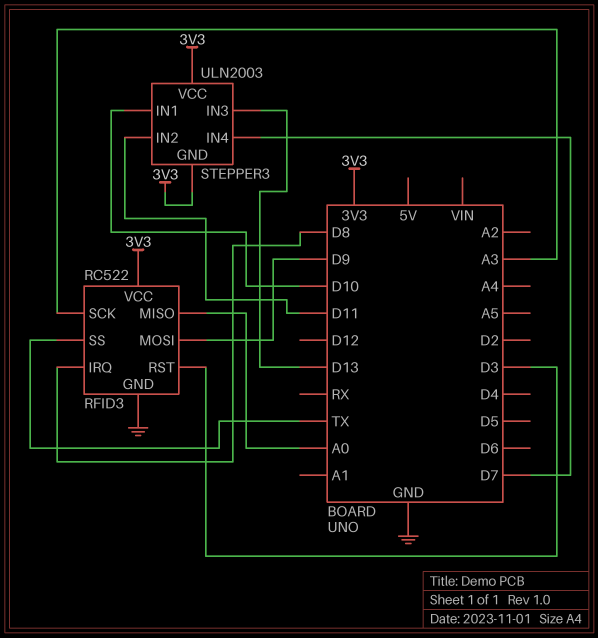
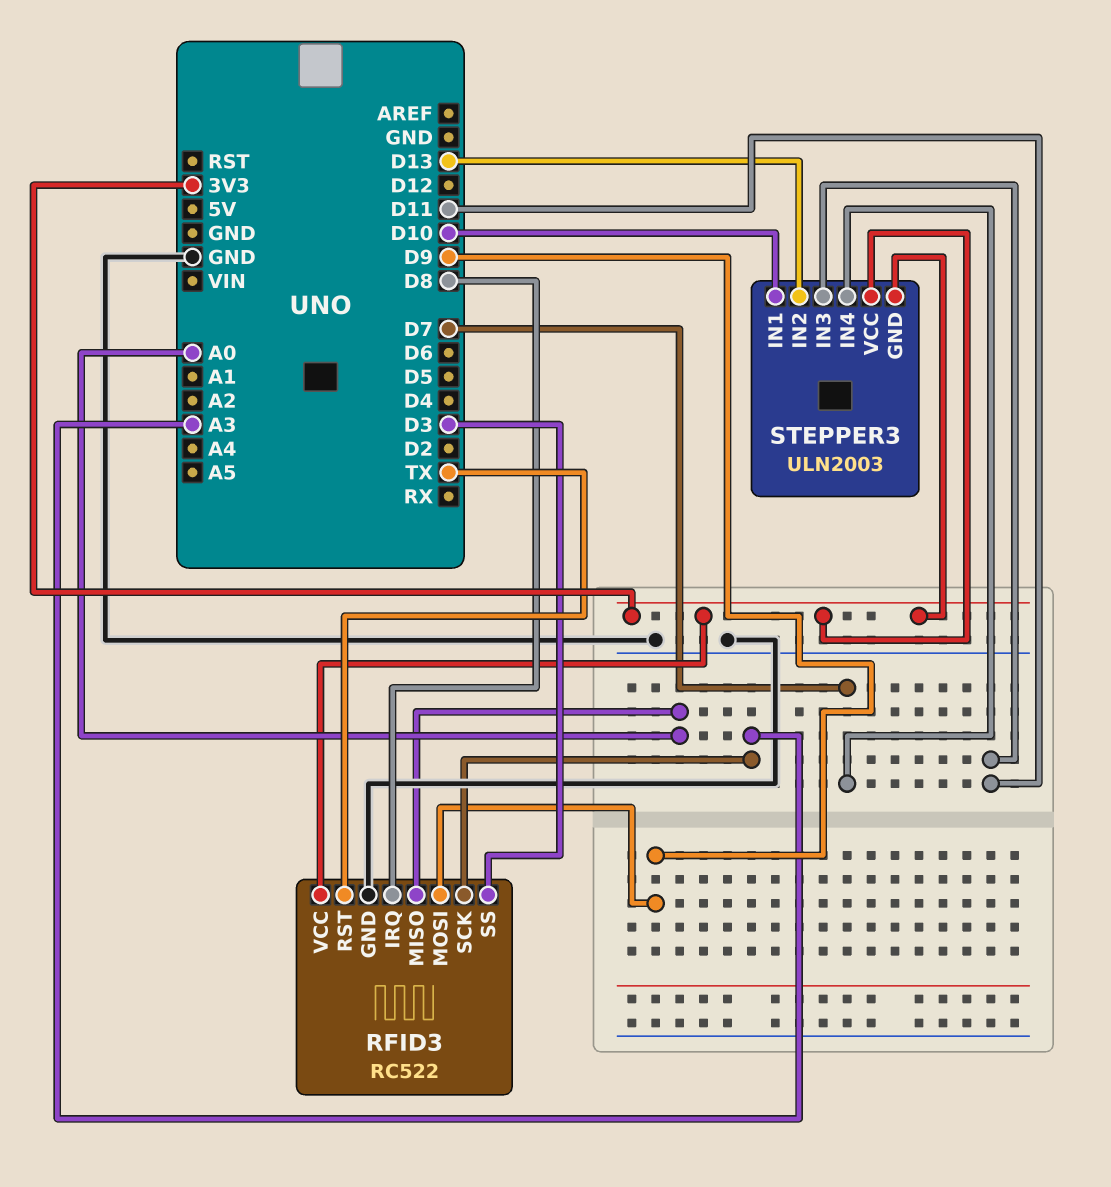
RFID3 pin RST: D3 -> TX
RFID3 pin SS: TX -> D3
STEPPER3 pin IN2: D11 -> D13
STEPPER3 pin IN3: D13 -> D11

